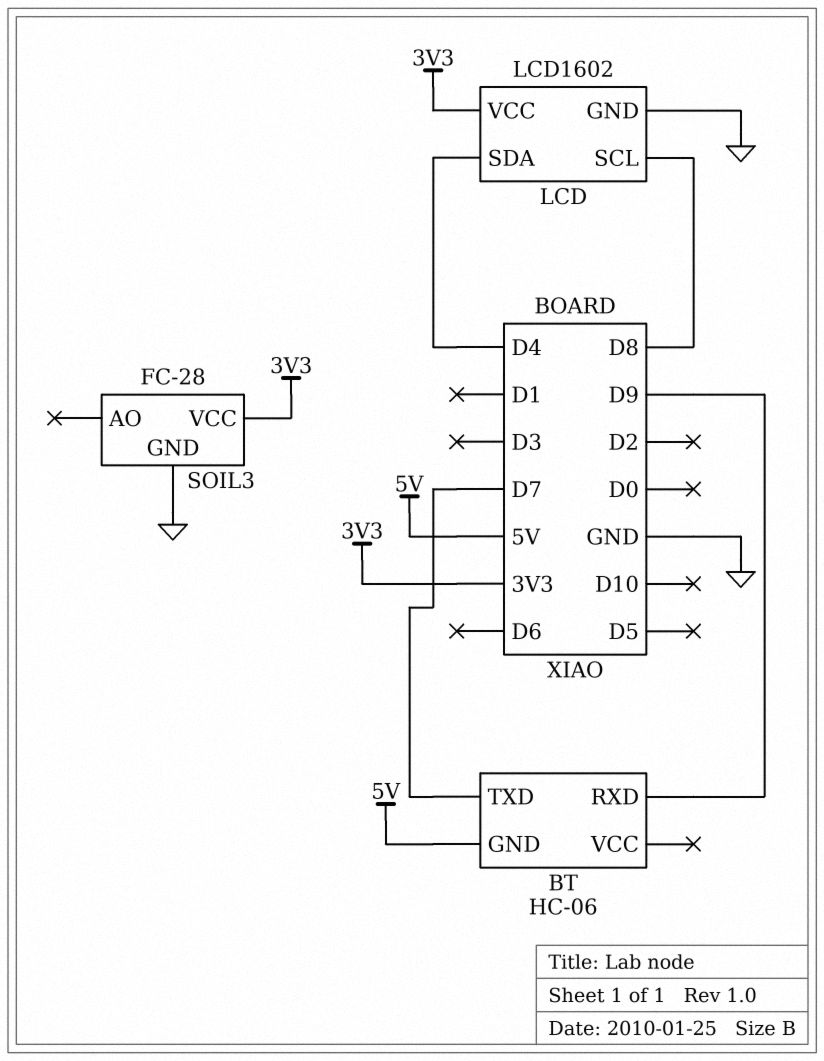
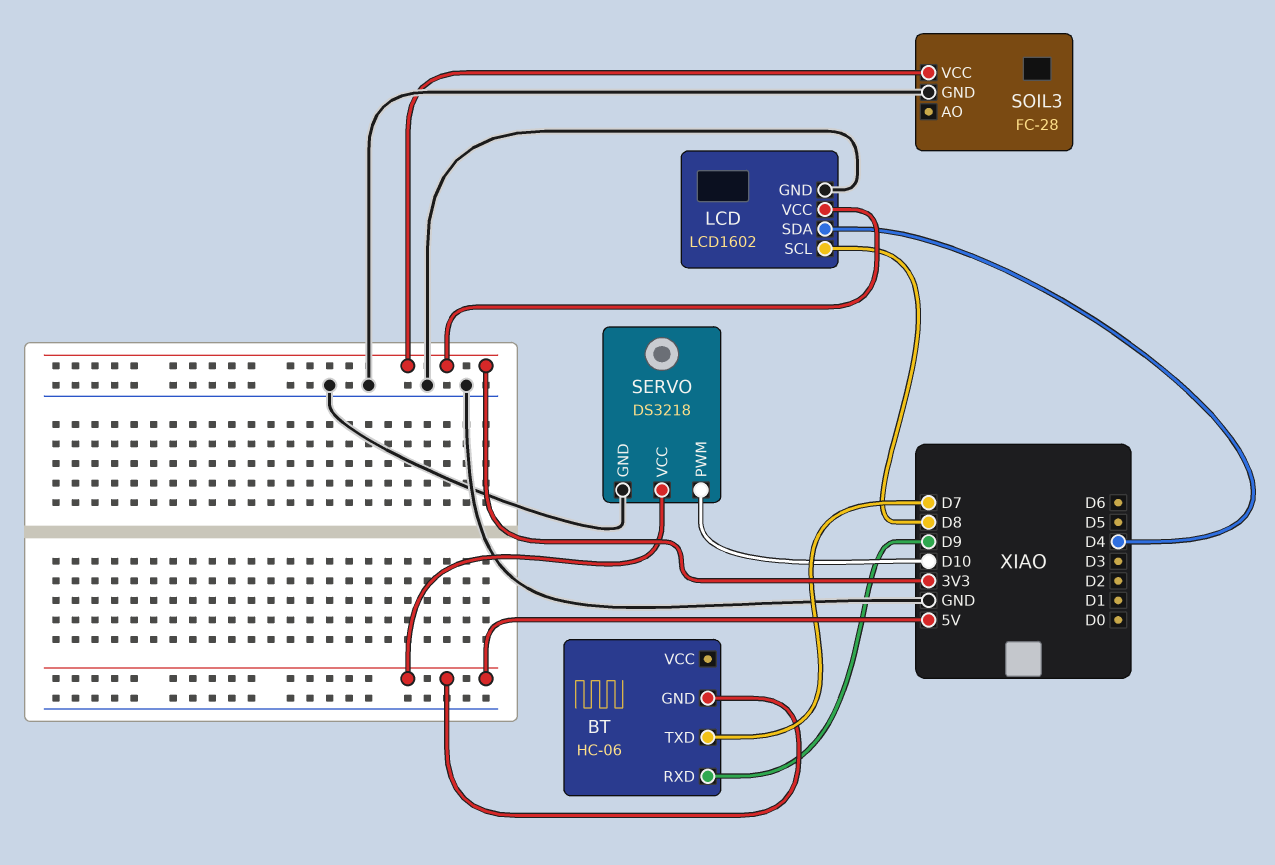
SERVO: none -> DS3218
SERVO pin GND: none -> GND
SERVO pin PWM: none -> D10
SERVO pin VCC: none -> 5V

